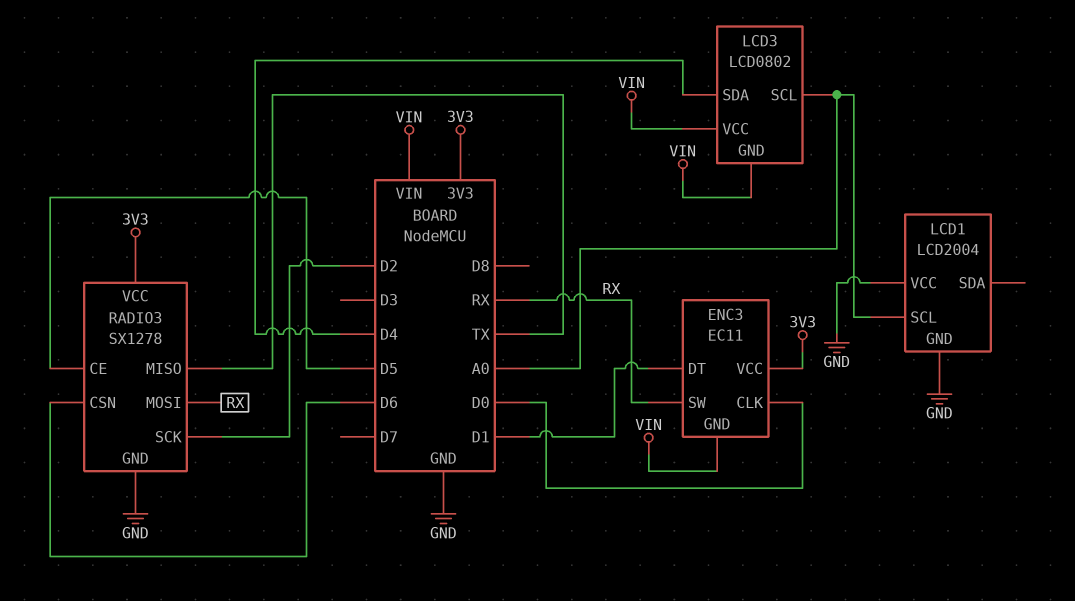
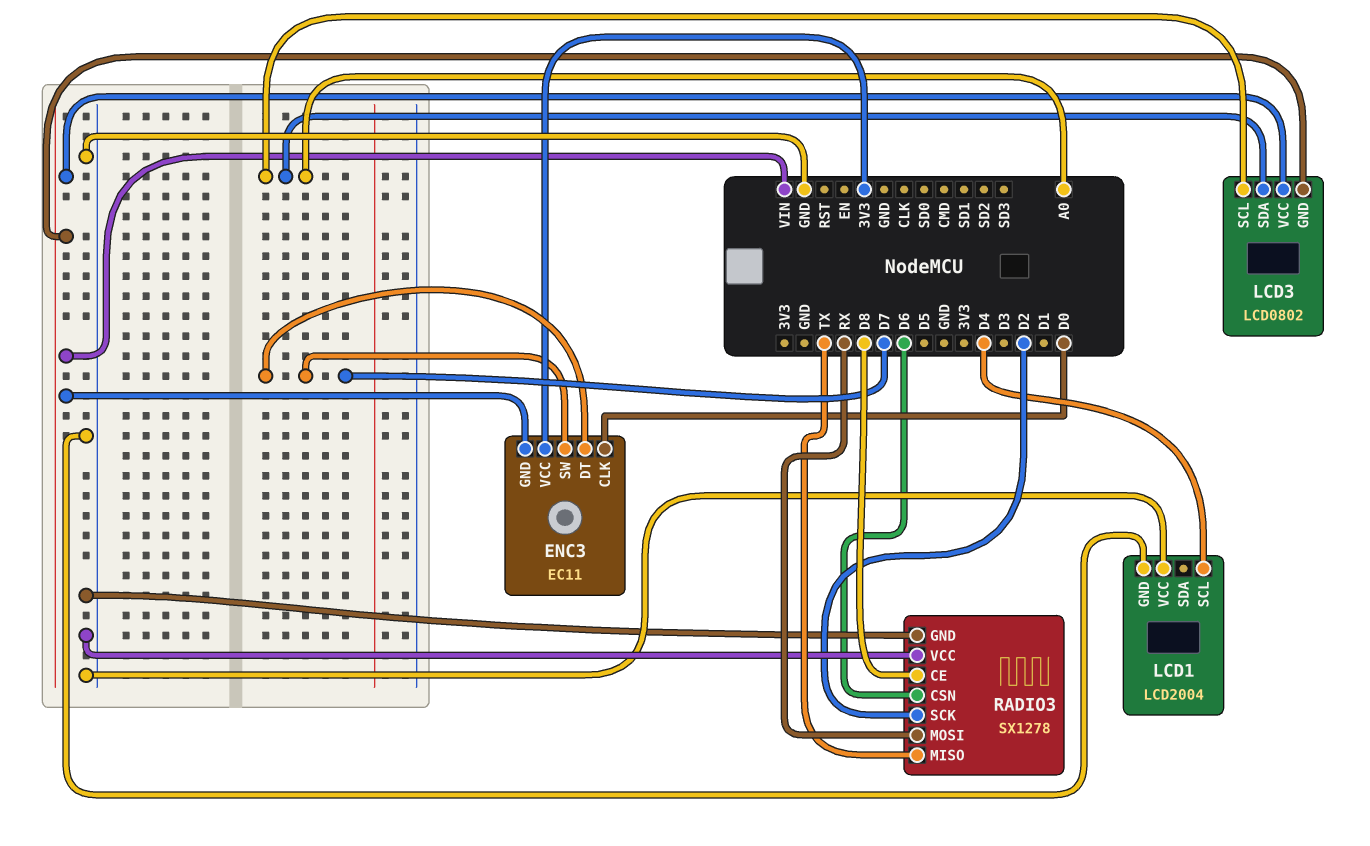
ENC3 pin DT: D1 -> D7
ENC3 pin SW: RX -> D7
LCD1 pin SCL: A0 -> D4
LCD3 pin SDA: D4 -> A0
RADIO3 pin CE: D5 -> D8
RADIO3 pin VCC: 3V3 -> GND

